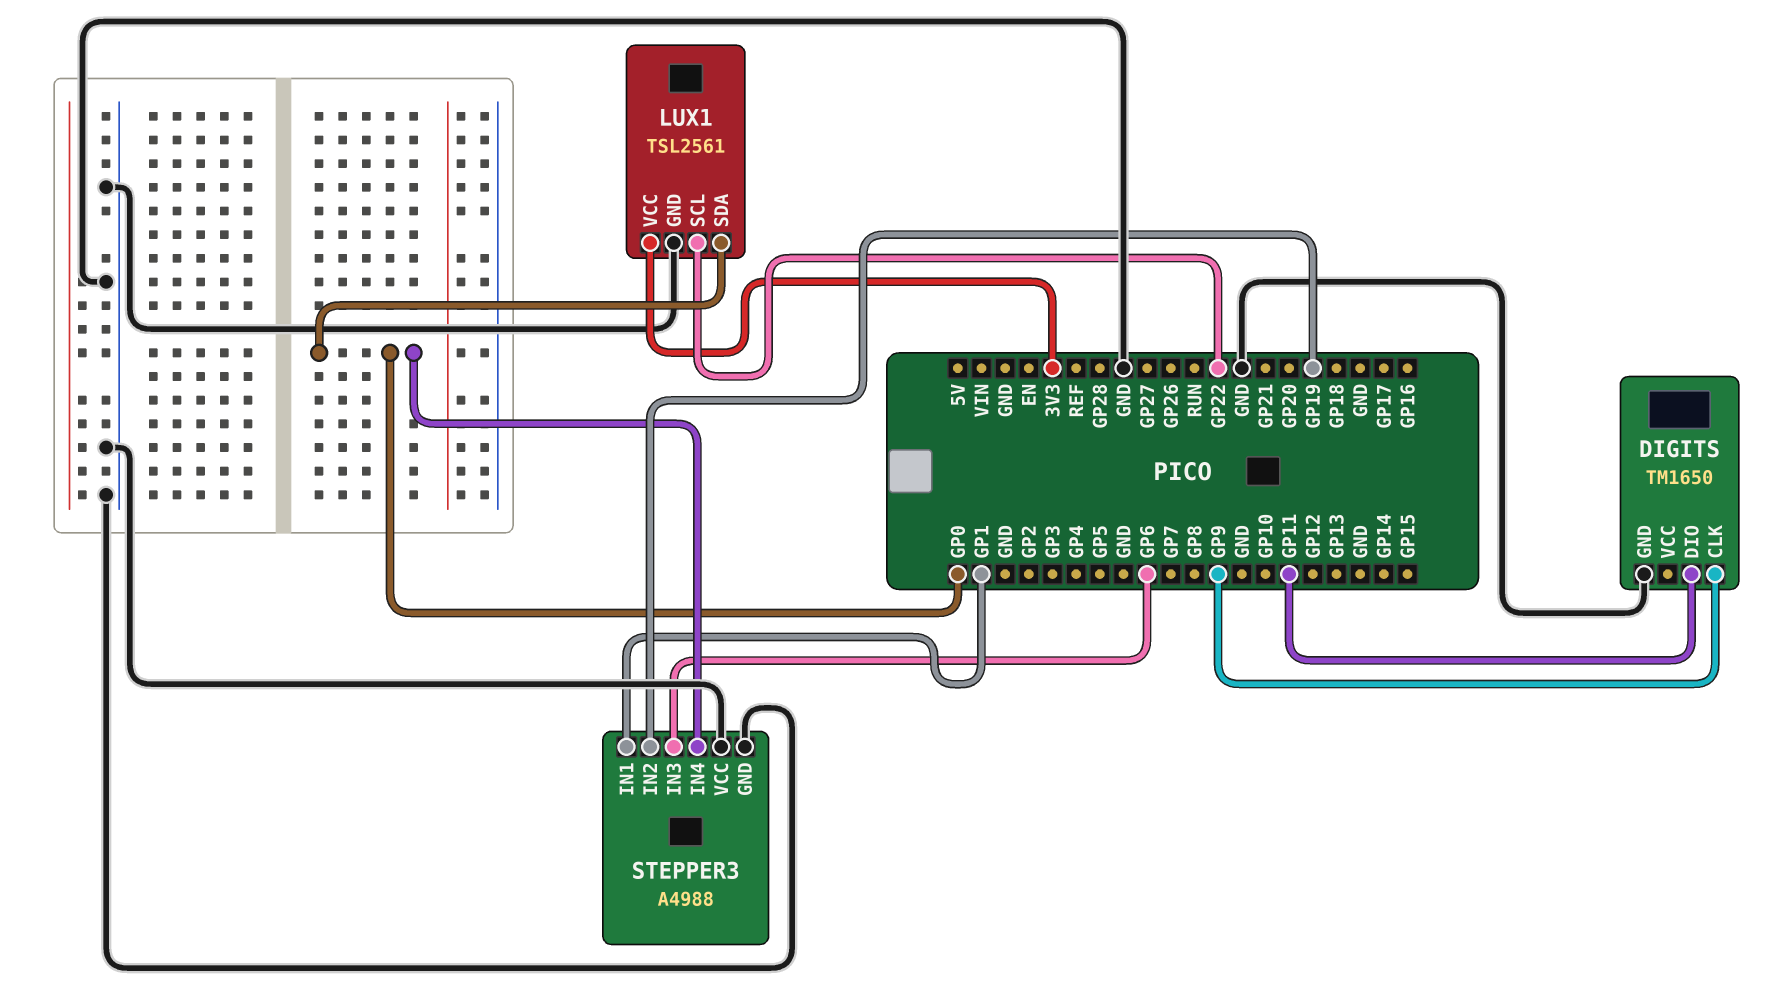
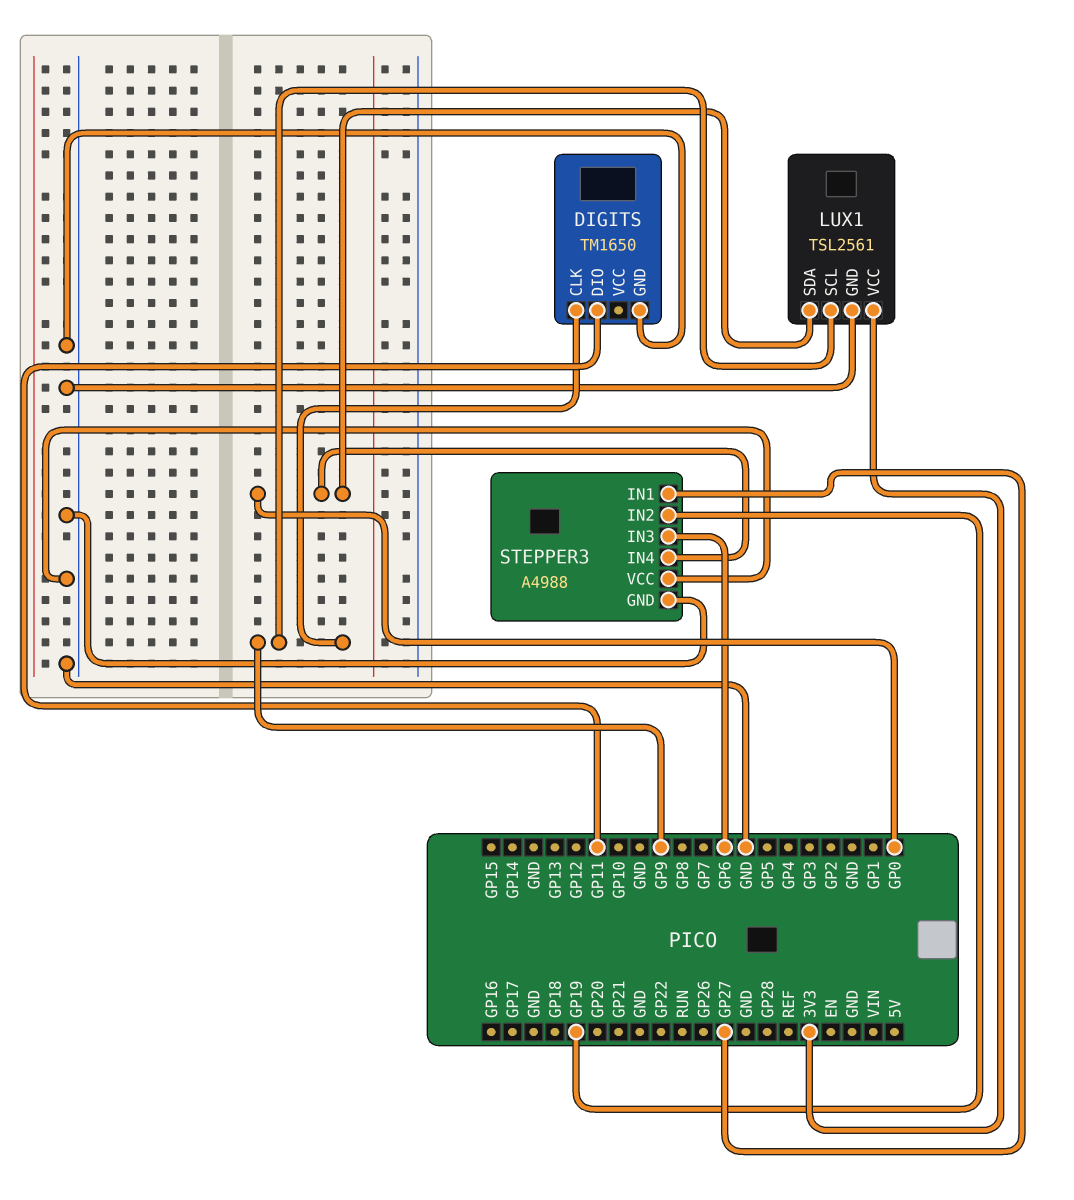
LUX1 pin SCL: GP22 -> GP9
STEPPER3 pin IN1: GP1 -> GP27

